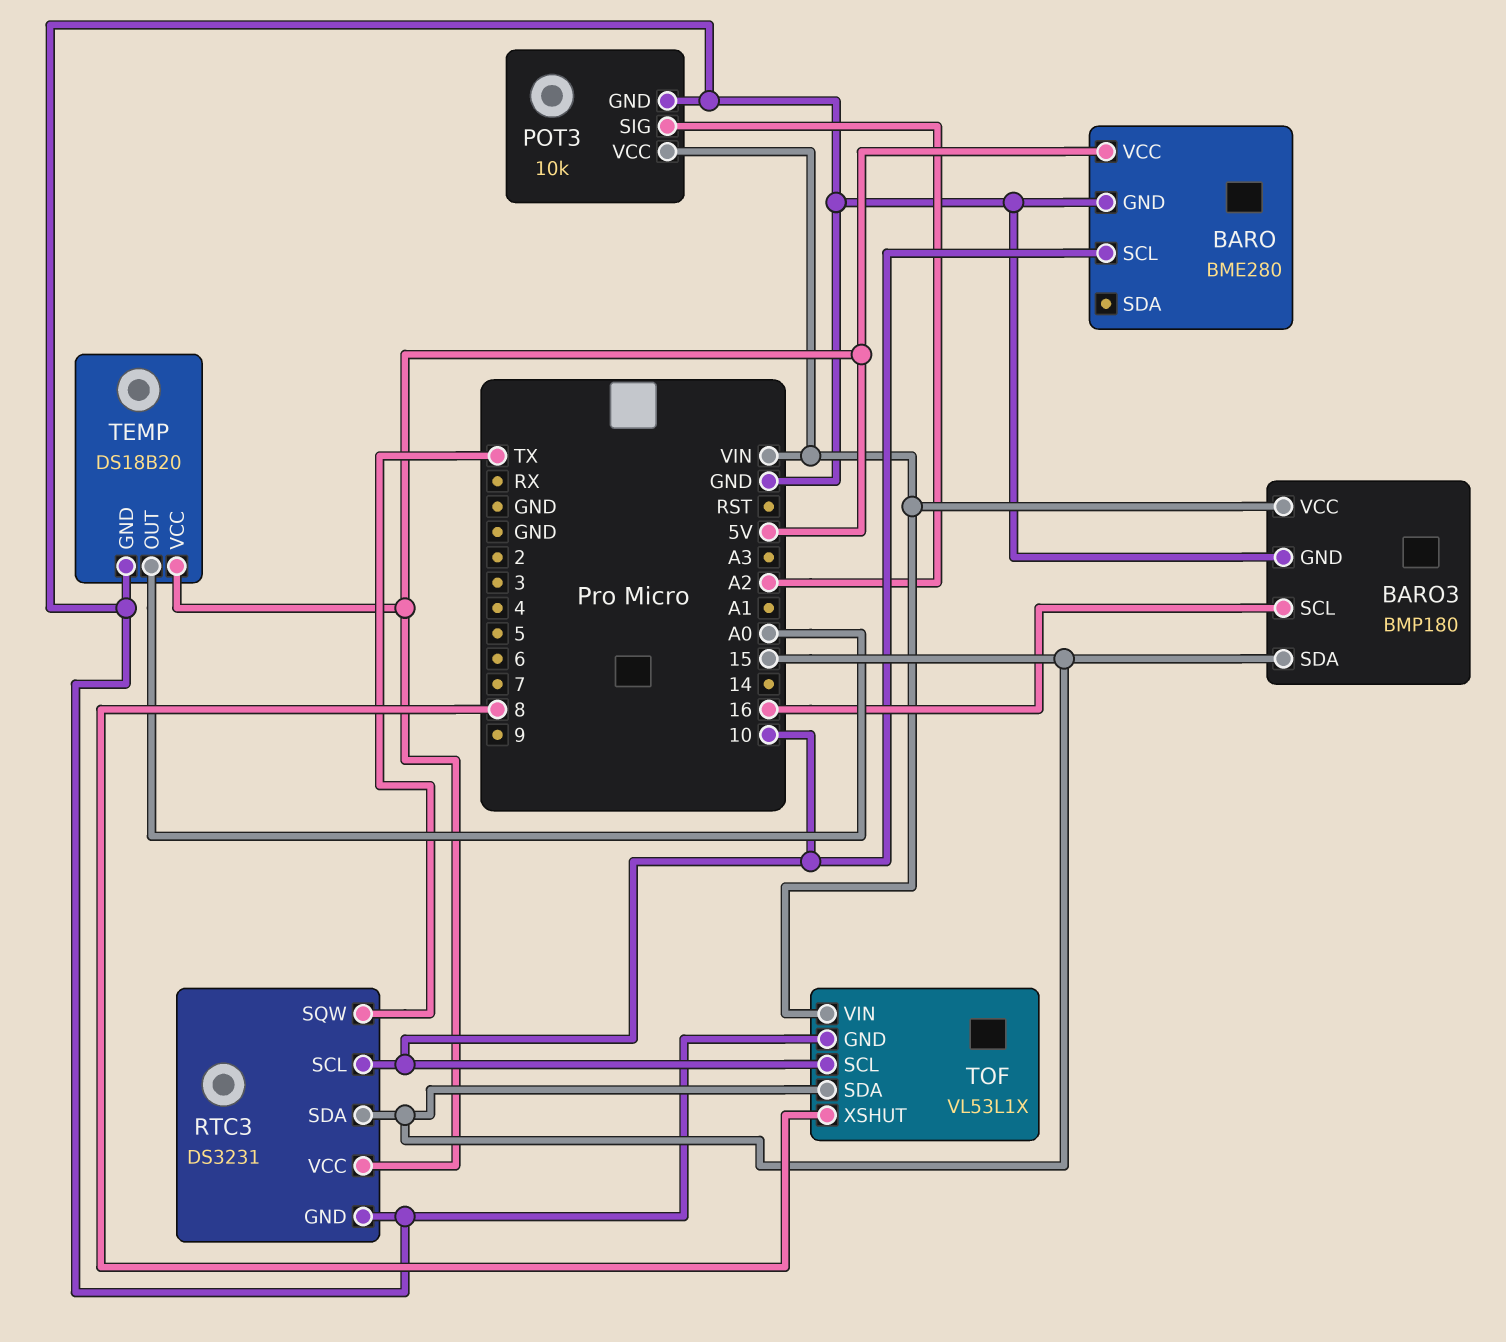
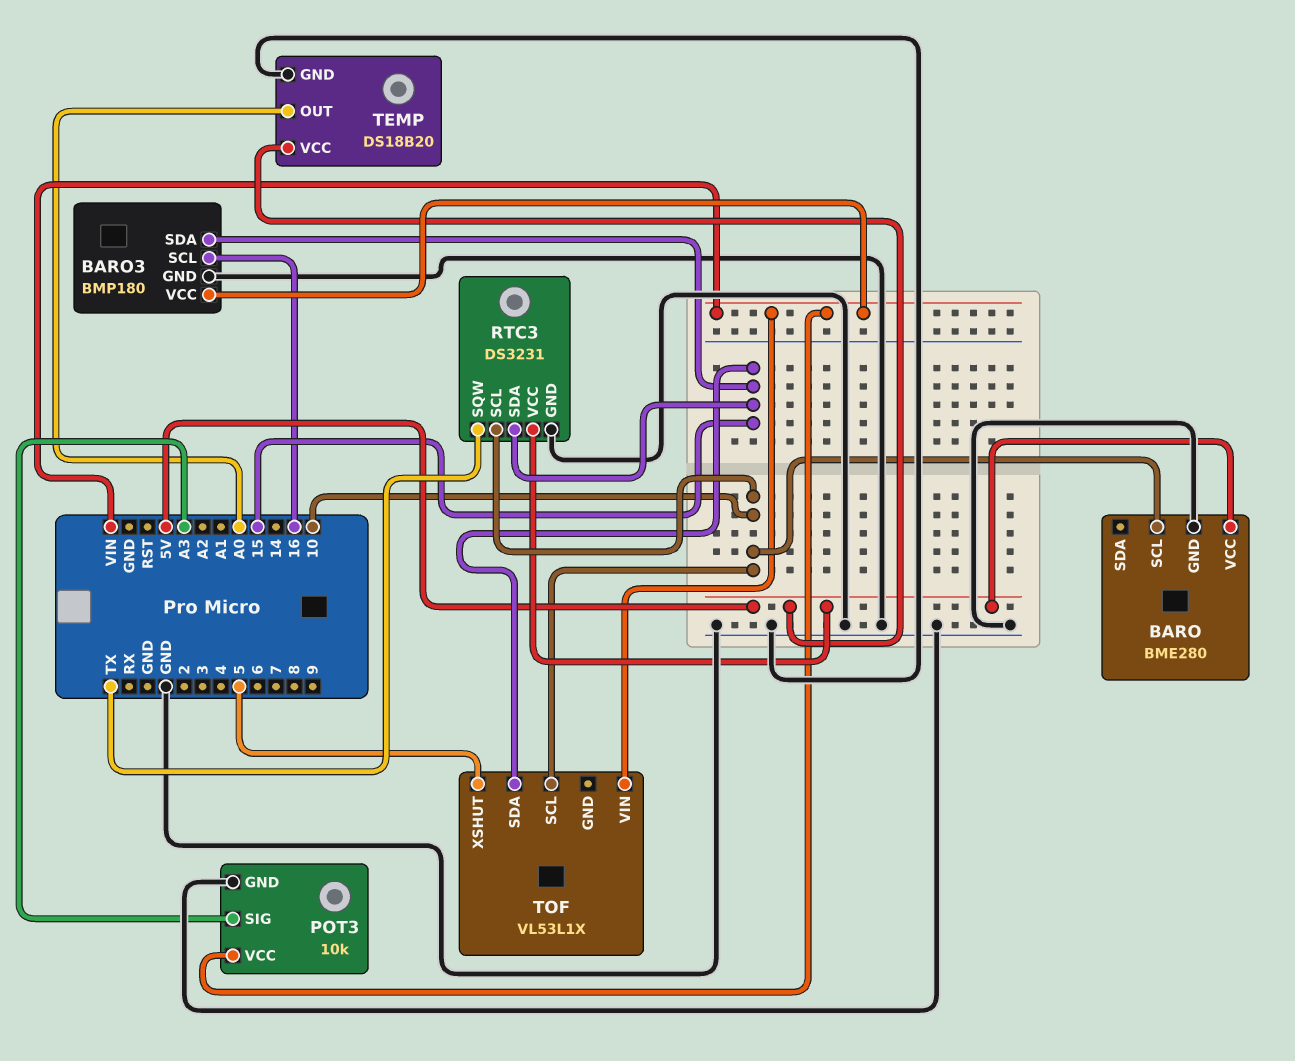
POT3 pin SIG: A2 -> A3
TOF pin GND: GND -> none
TOF pin XSHUT: 8 -> 5

